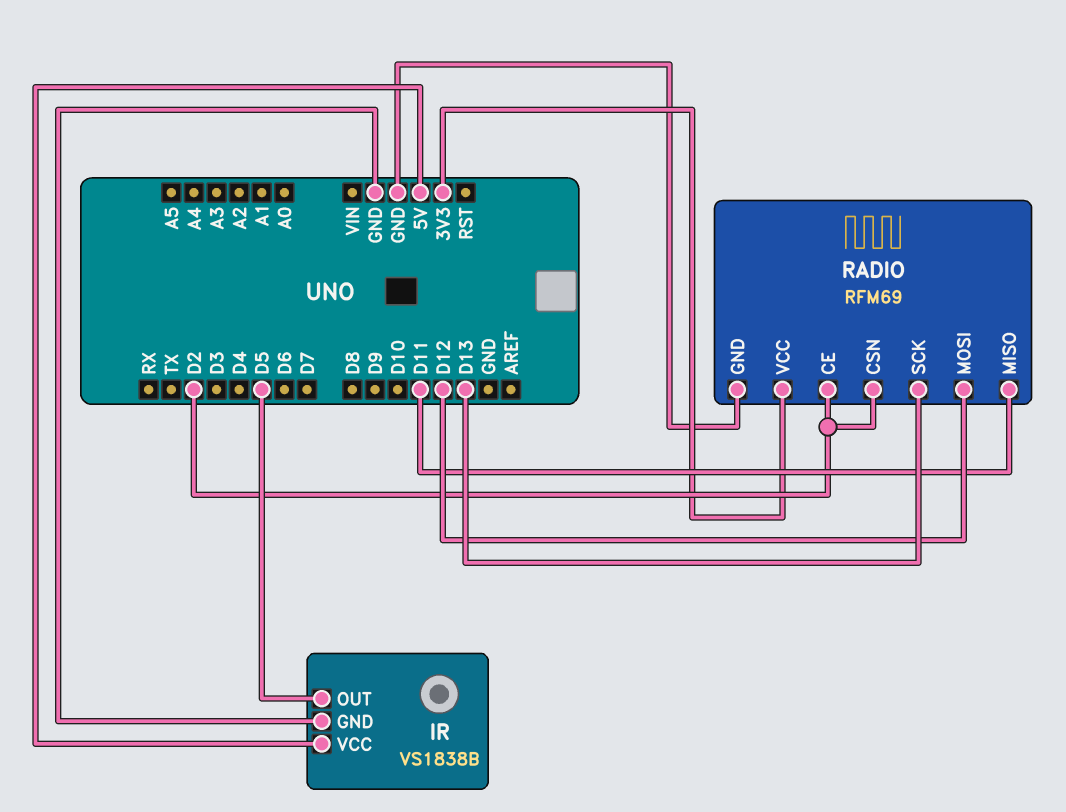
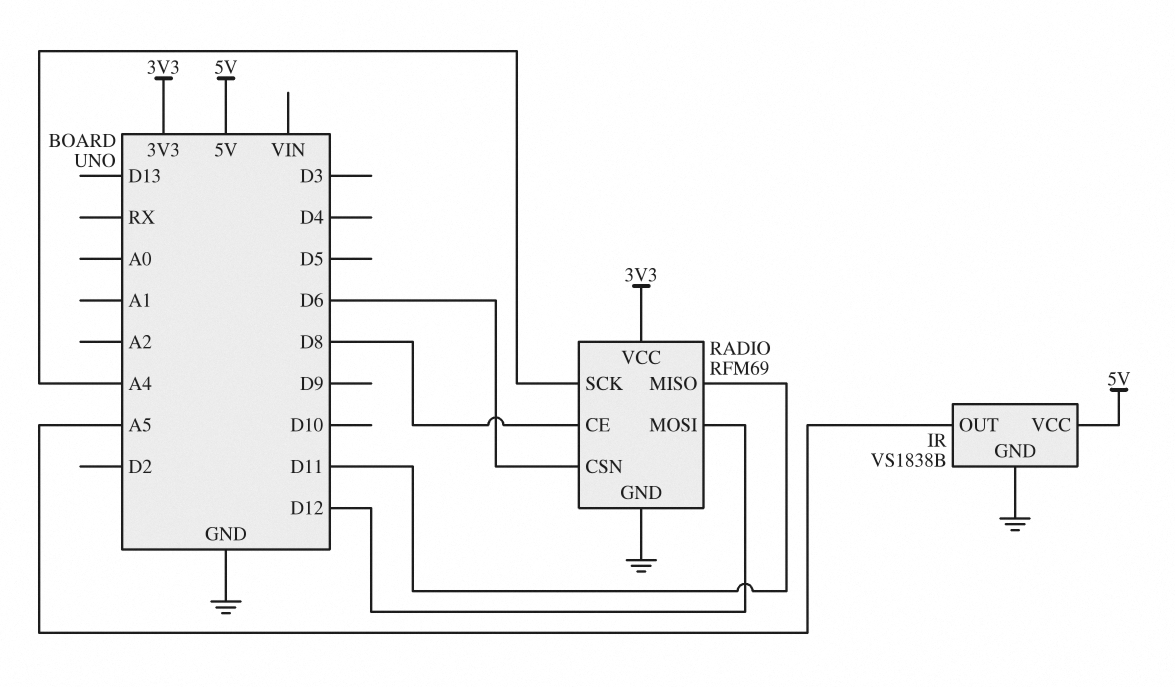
IR pin OUT: D5 -> A5
RADIO pin CE: D2 -> D8
RADIO pin CSN: D2 -> D6
RADIO pin SCK: D13 -> A4

